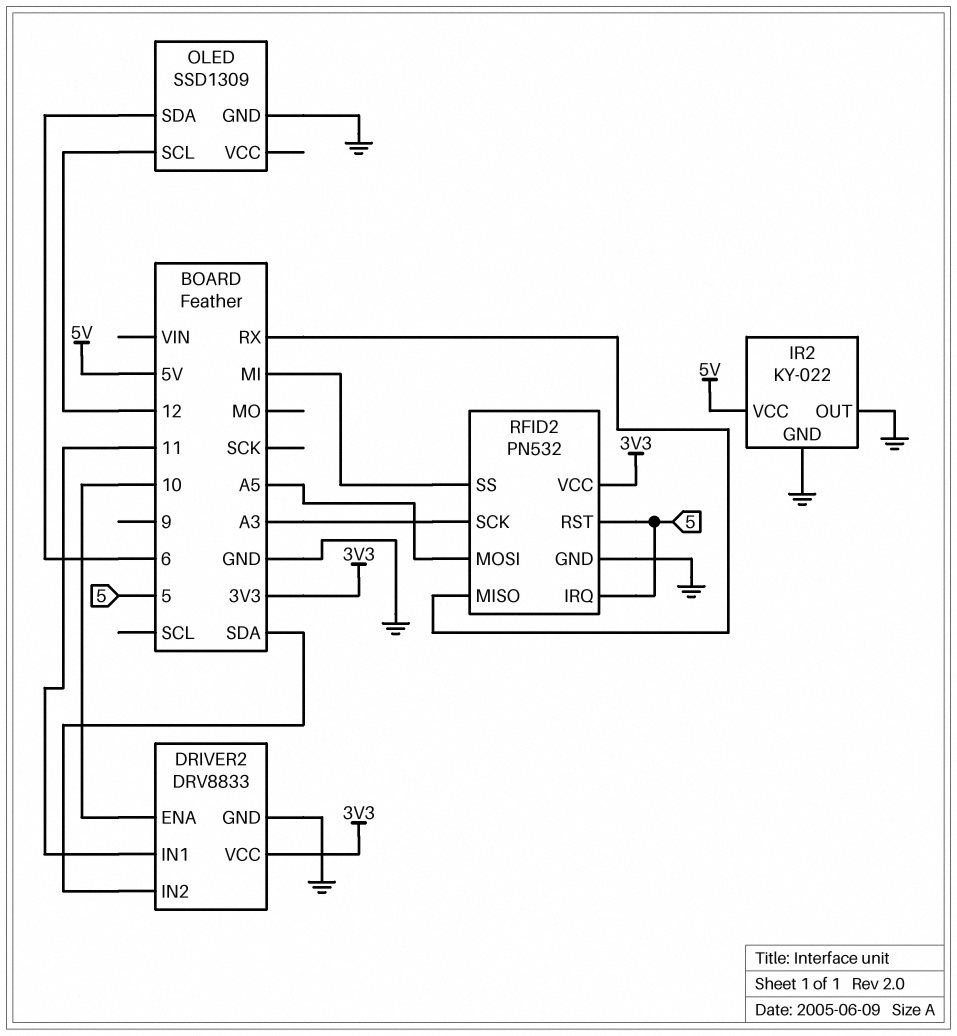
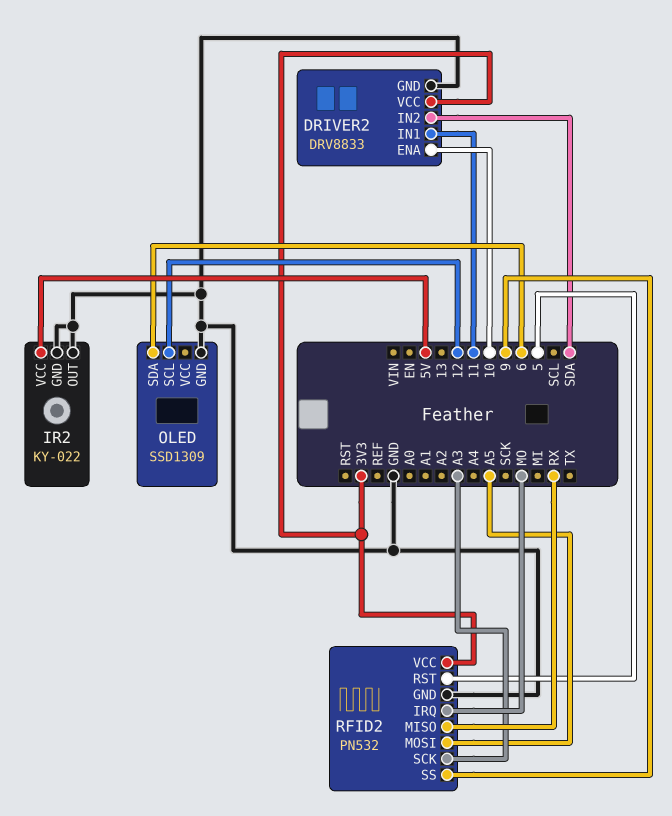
RFID2 pin IRQ: 5 -> MO
RFID2 pin SS: MI -> 9

